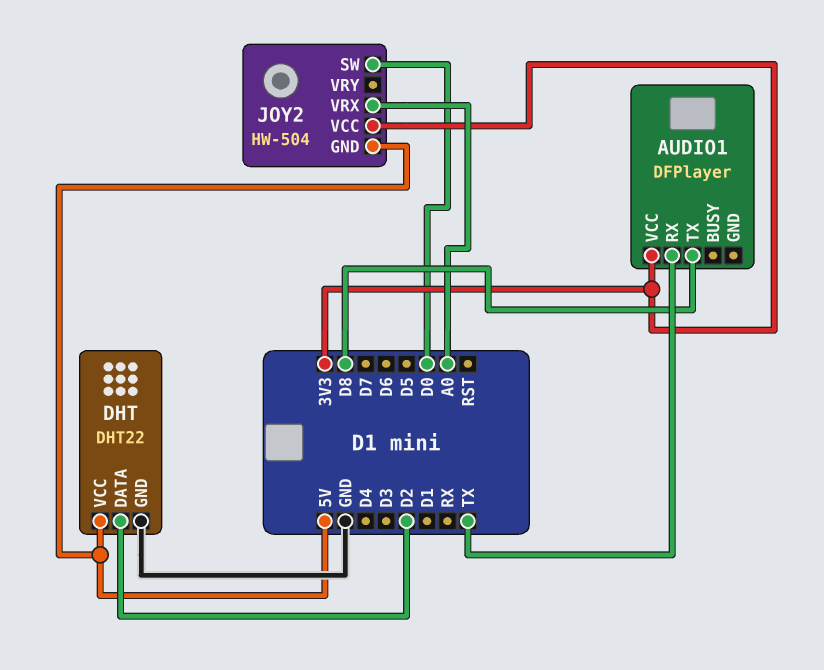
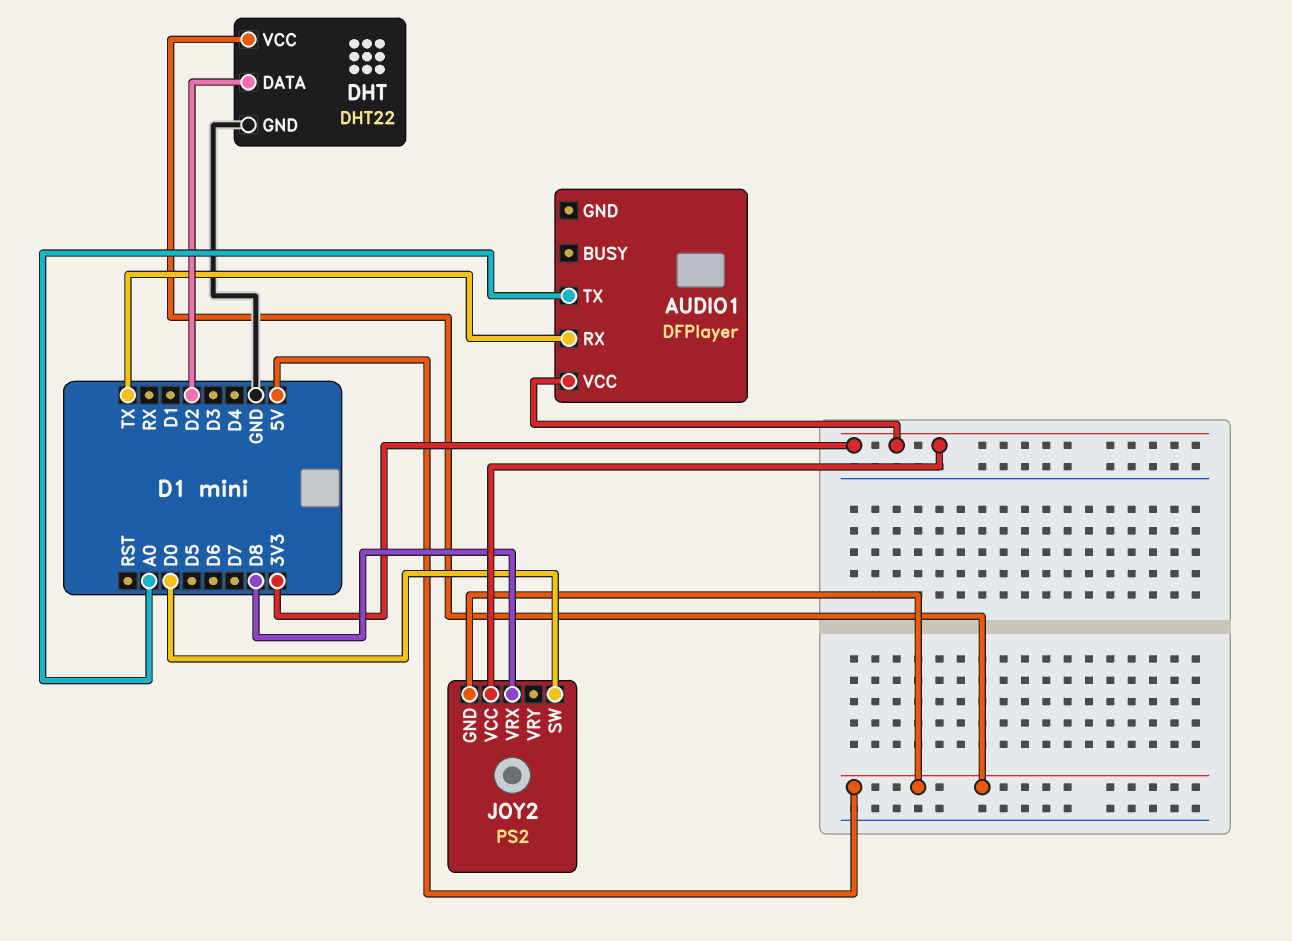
AUDIO1 pin TX: D8 -> A0
JOY2: HW-504 -> PS2
JOY2 pin VRX: A0 -> D8

